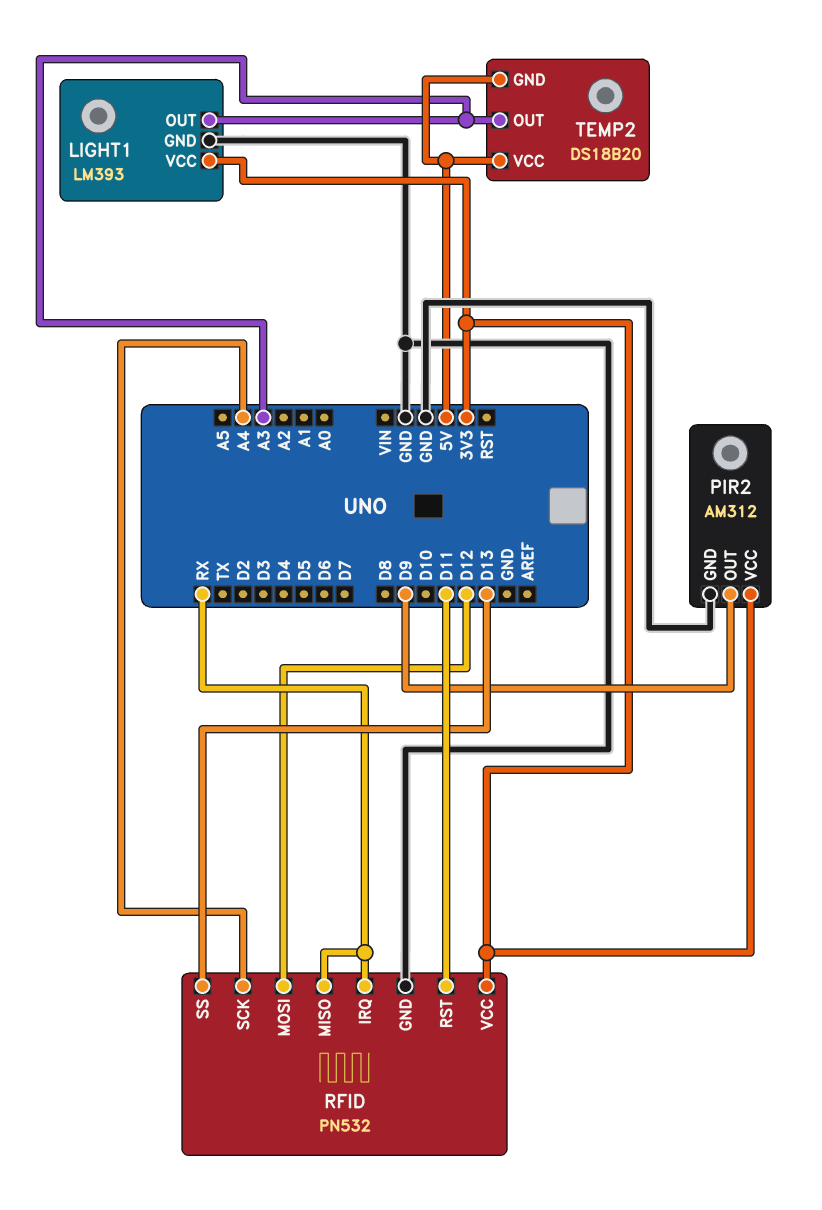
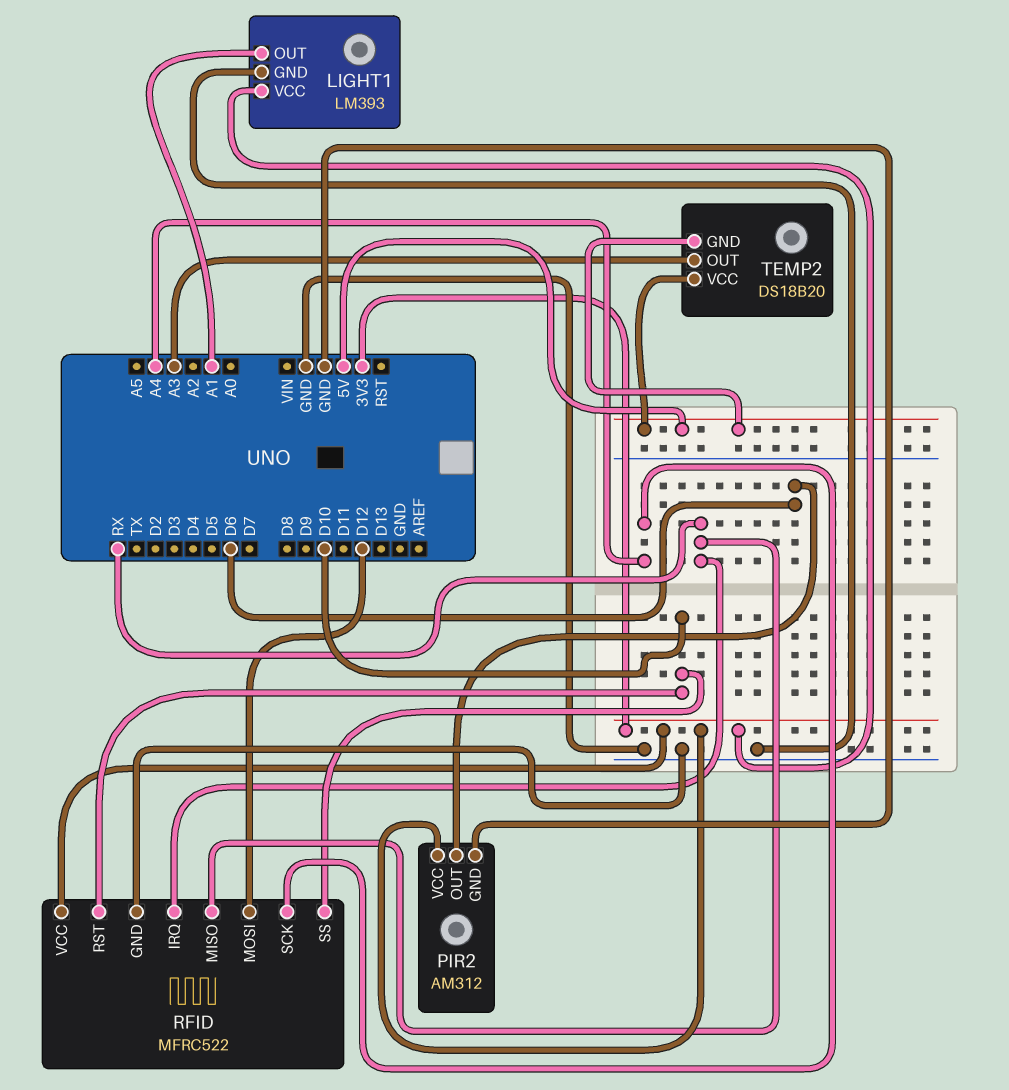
LIGHT1 pin OUT: A3 -> A1
PIR2 pin OUT: D9 -> D6
RFID: PN532 -> MFRC522
RFID pin RST: D11 -> D10
RFID pin SS: D13 -> D10

